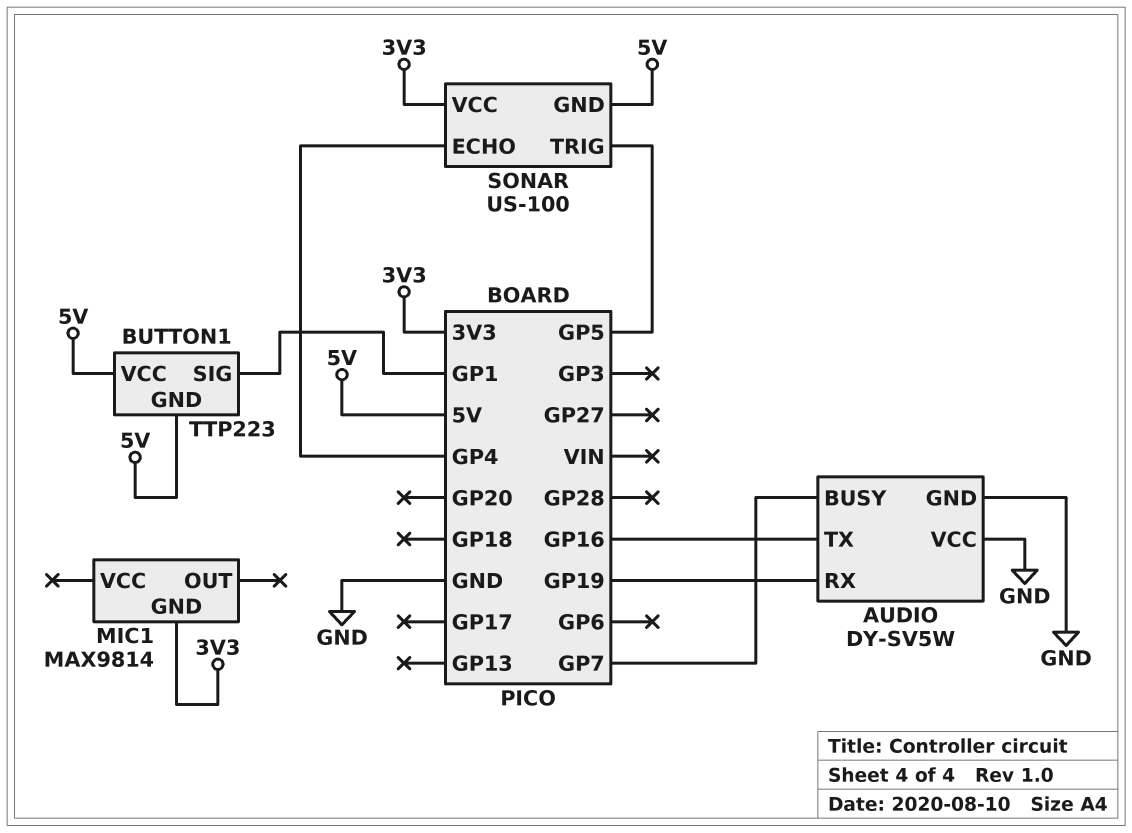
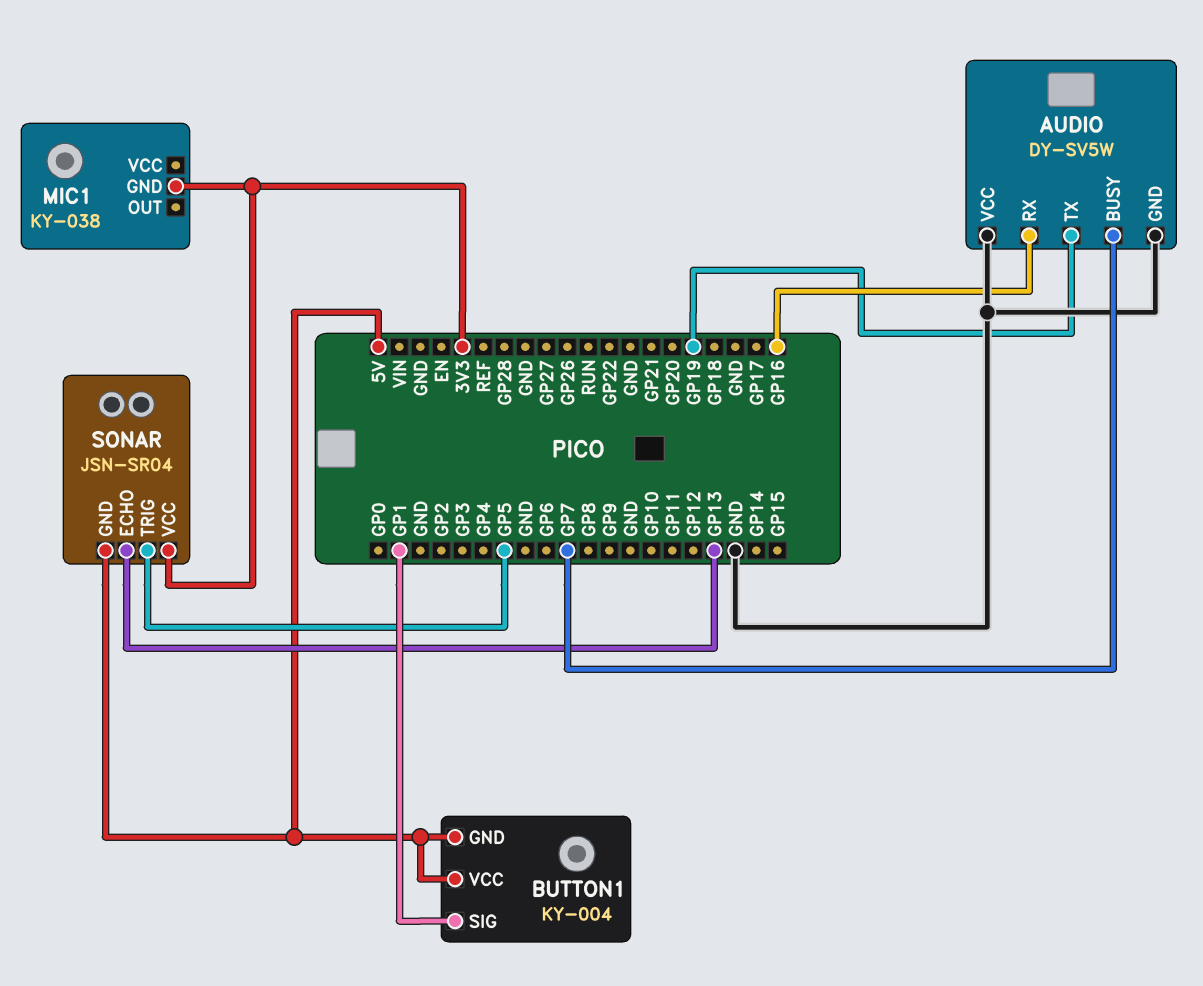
AUDIO pin RX: GP19 -> GP16
AUDIO pin TX: GP16 -> GP19
BUTTON1: TTP223 -> KY-004
MIC1: MAX9814 -> KY-038
SONAR: US-100 -> JSN-SR04
SONAR pin ECHO: GP4 -> GP13

